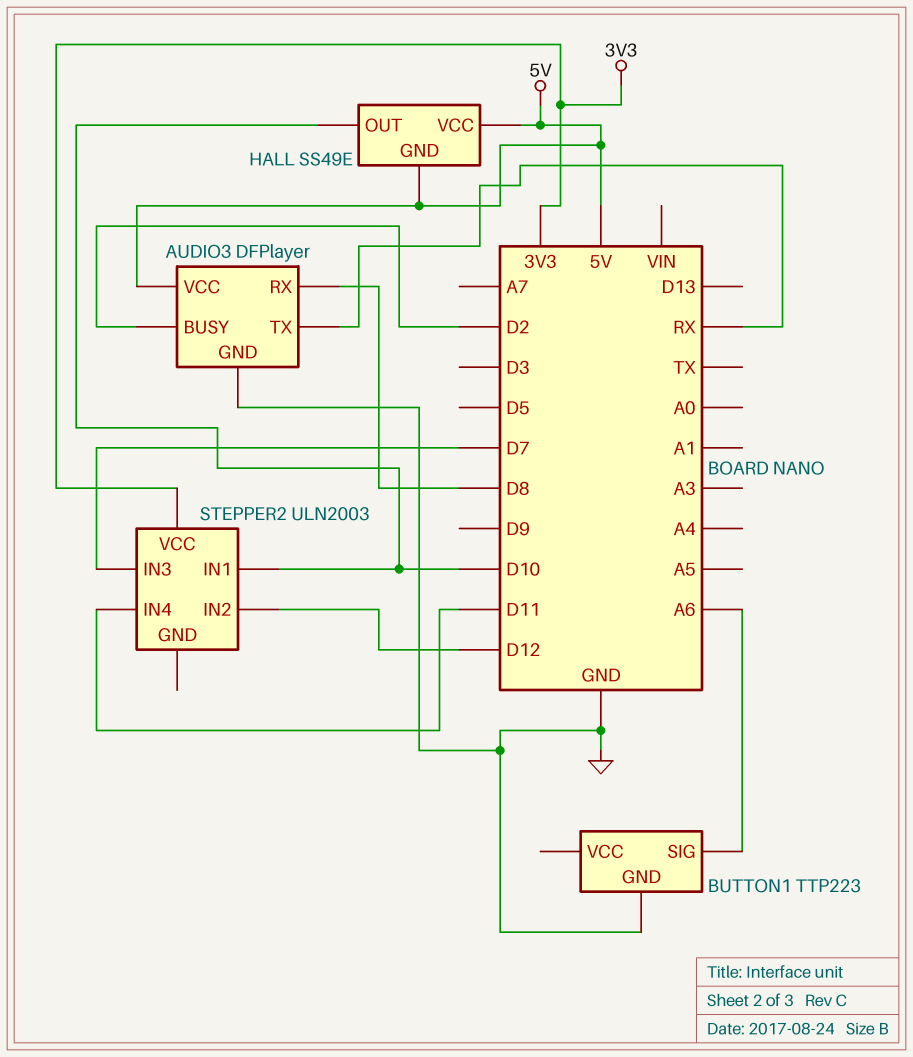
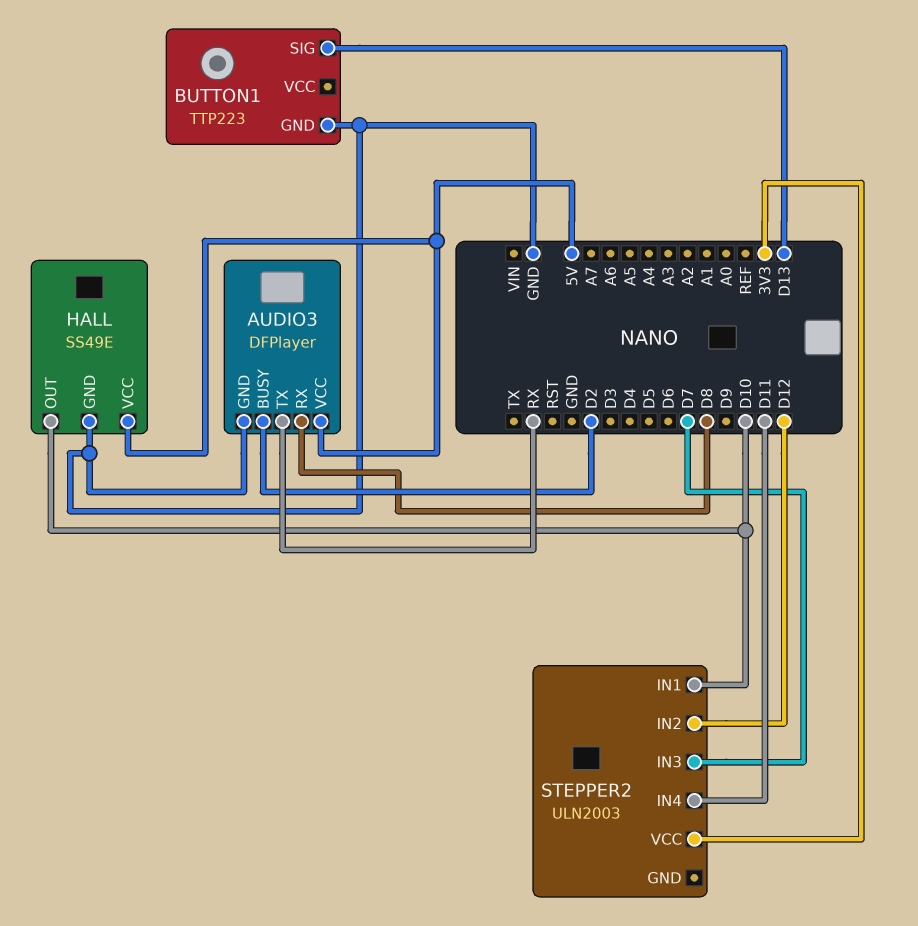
BUTTON1 pin SIG: A6 -> D13
HALL pin GND: 5V -> GND

